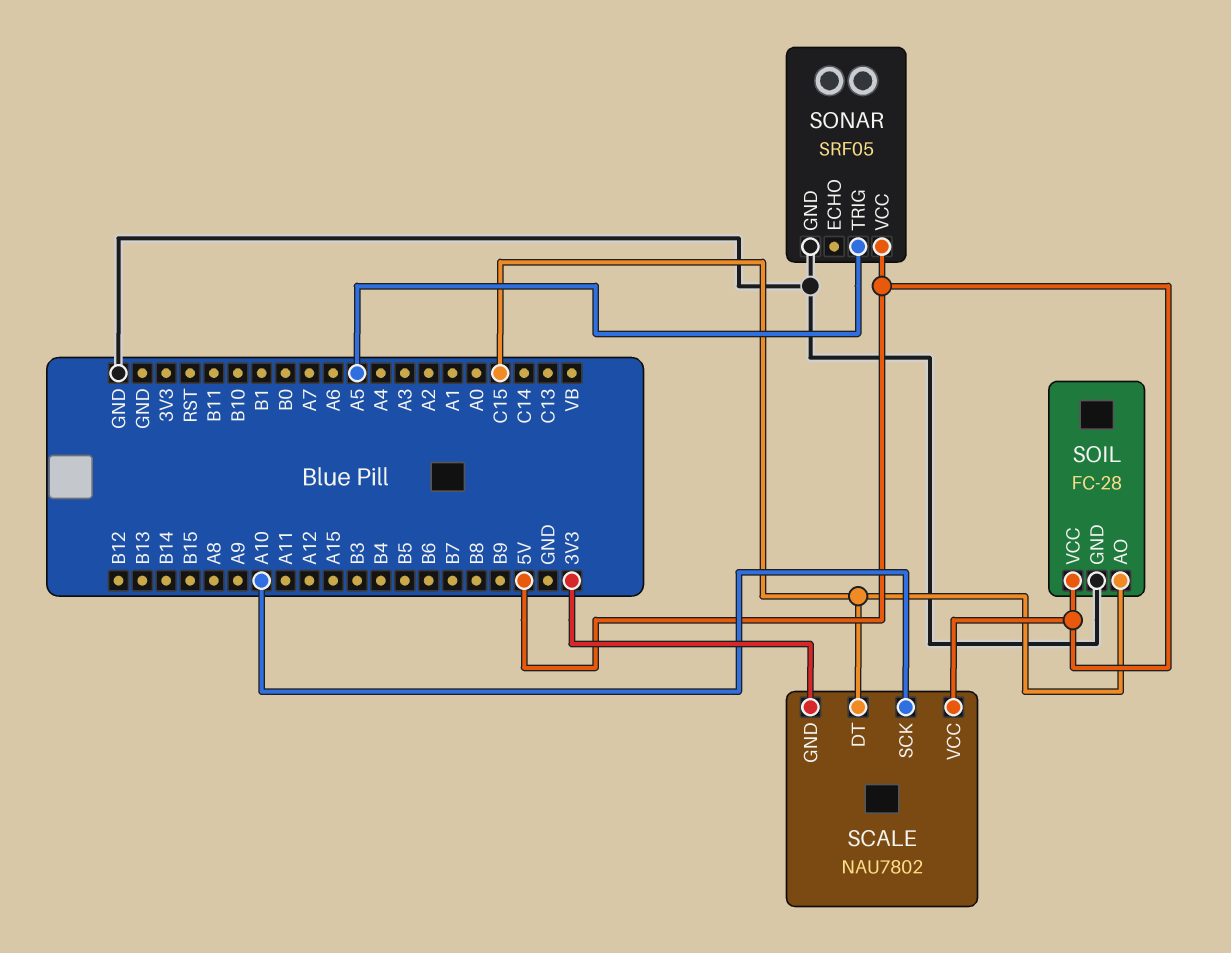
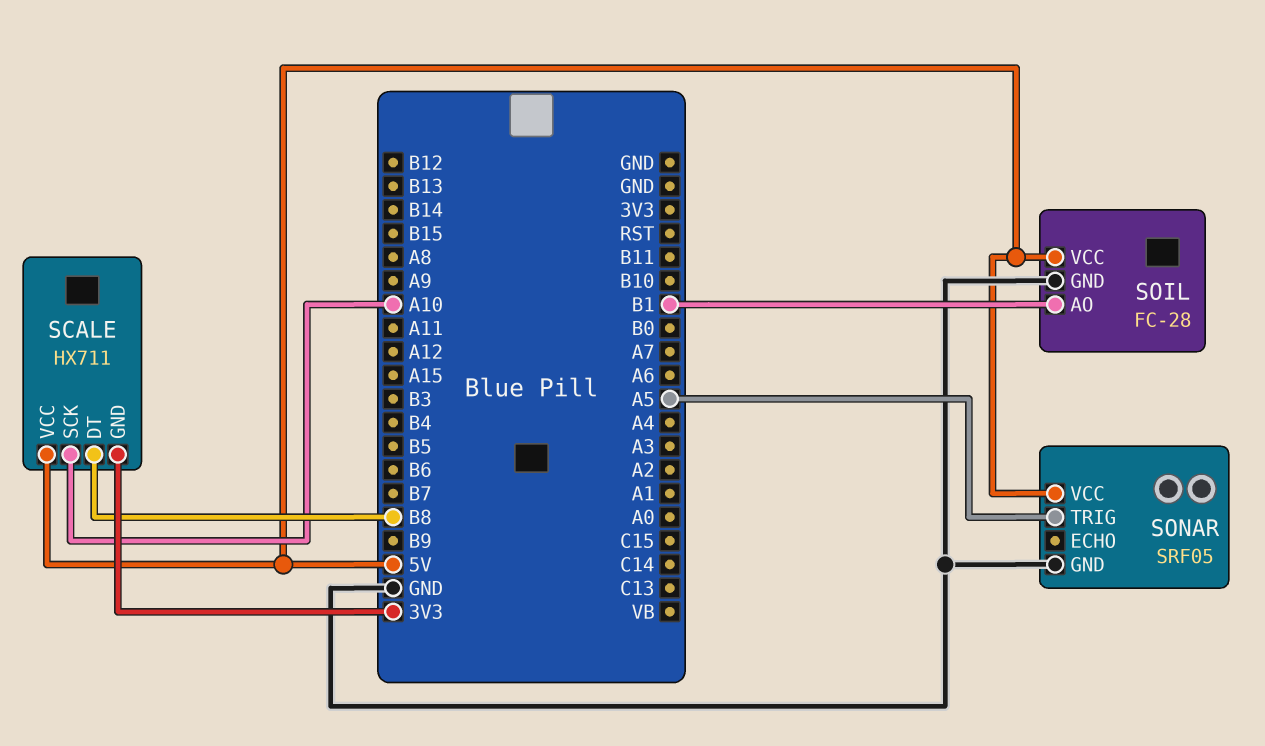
SCALE: NAU7802 -> HX711
SCALE pin DT: C15 -> B8
SOIL pin AO: C15 -> B1

